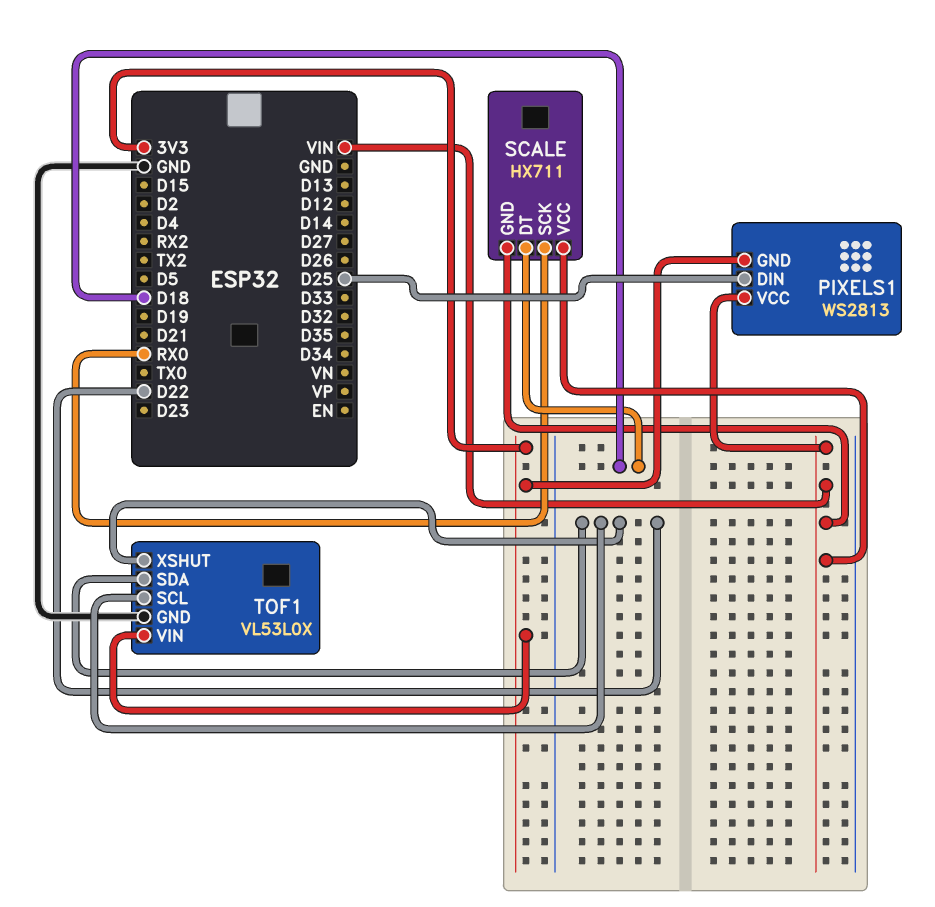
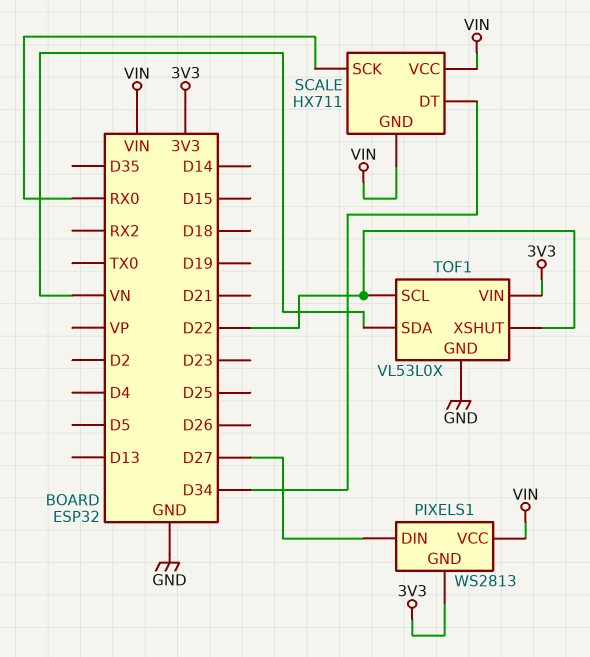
PIXELS1 pin DIN: D25 -> D27
SCALE pin DT: D18 -> D34
TOF1 pin SDA: D22 -> VN

